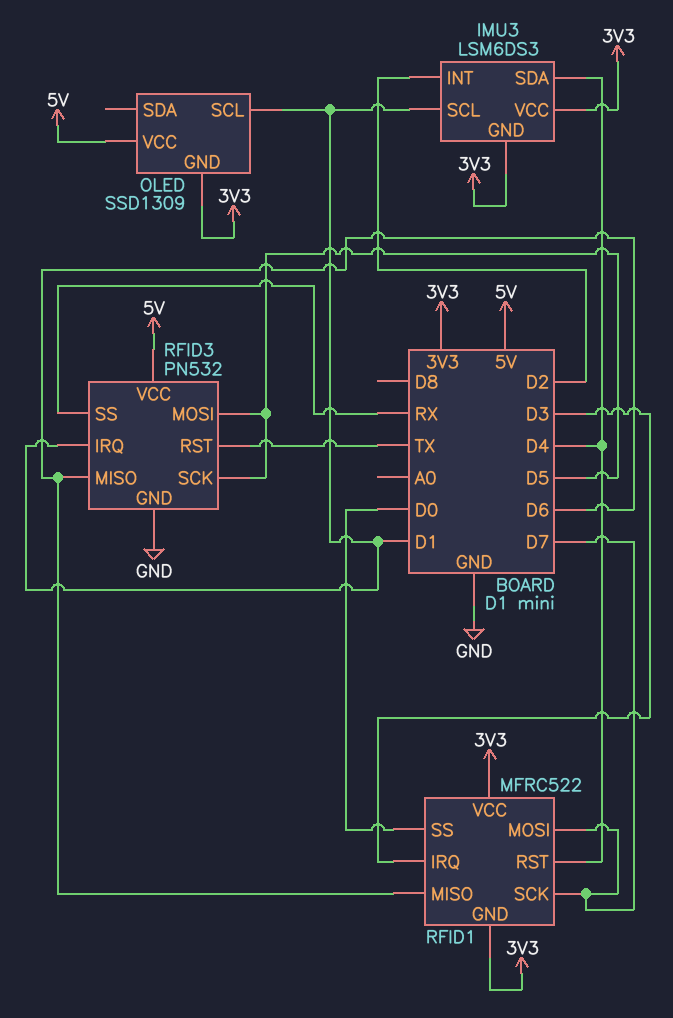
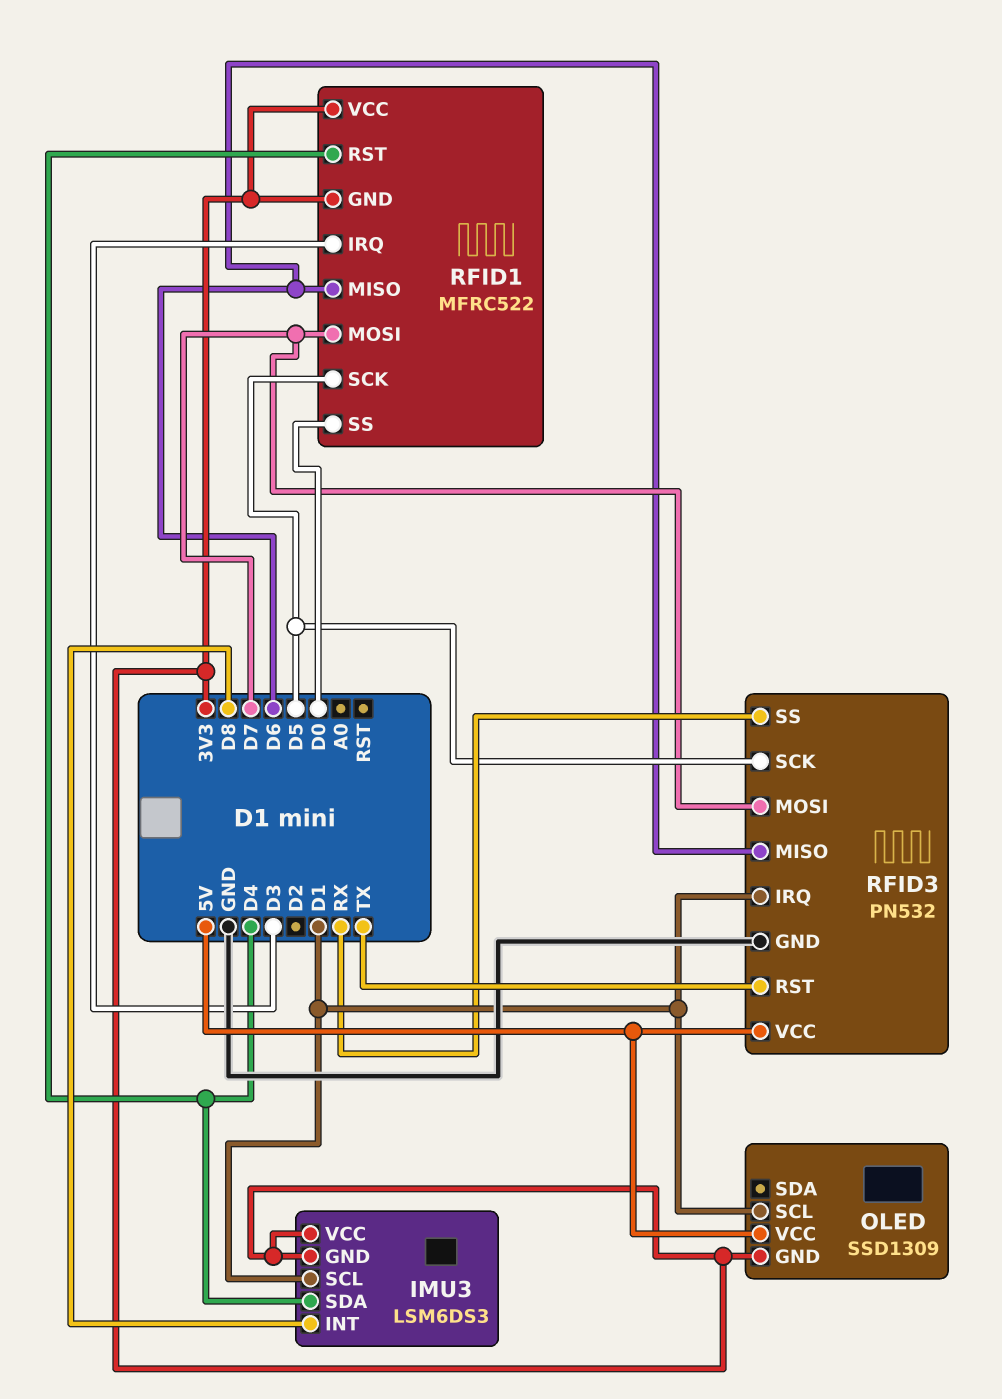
IMU3 pin INT: D2 -> D8
RFID1 pin SCK: D7 -> D5
RFID3 pin MOSI: D5 -> D7

